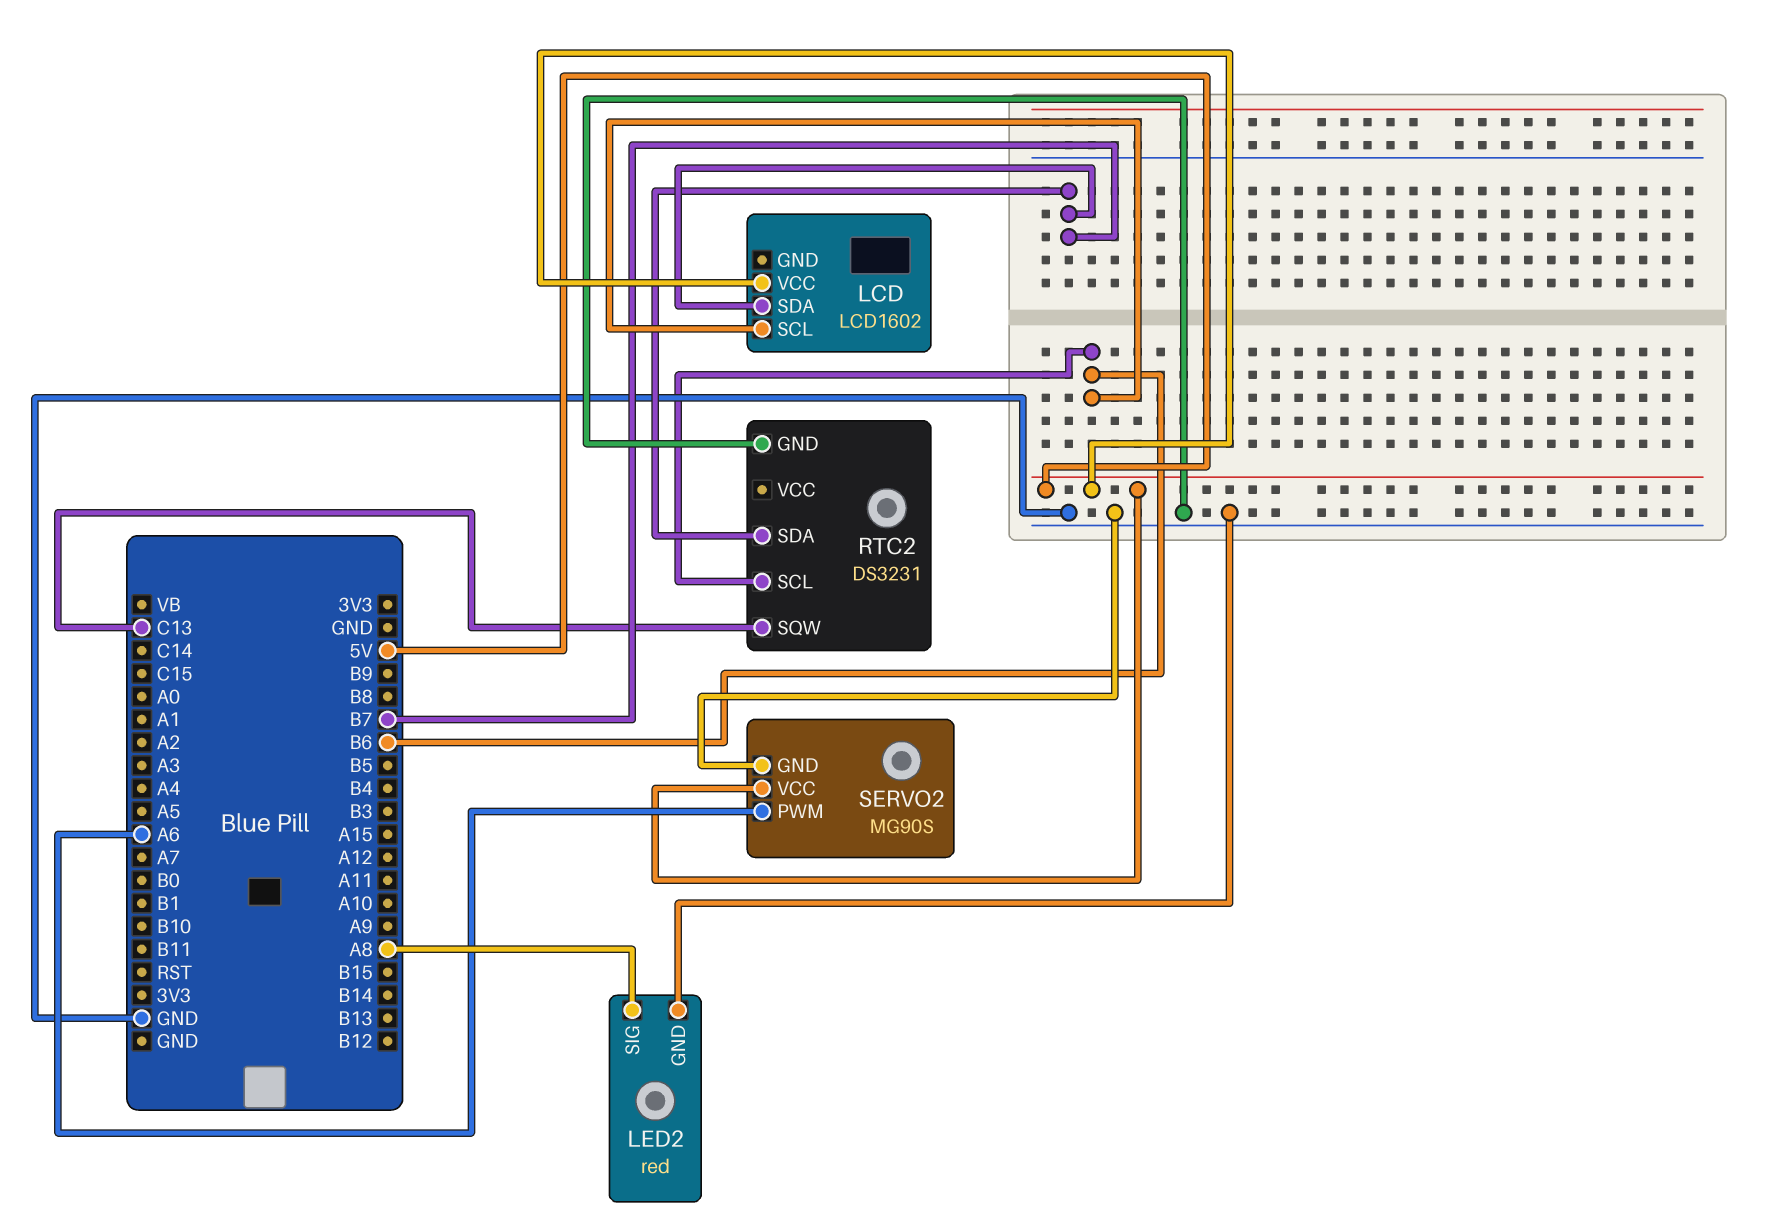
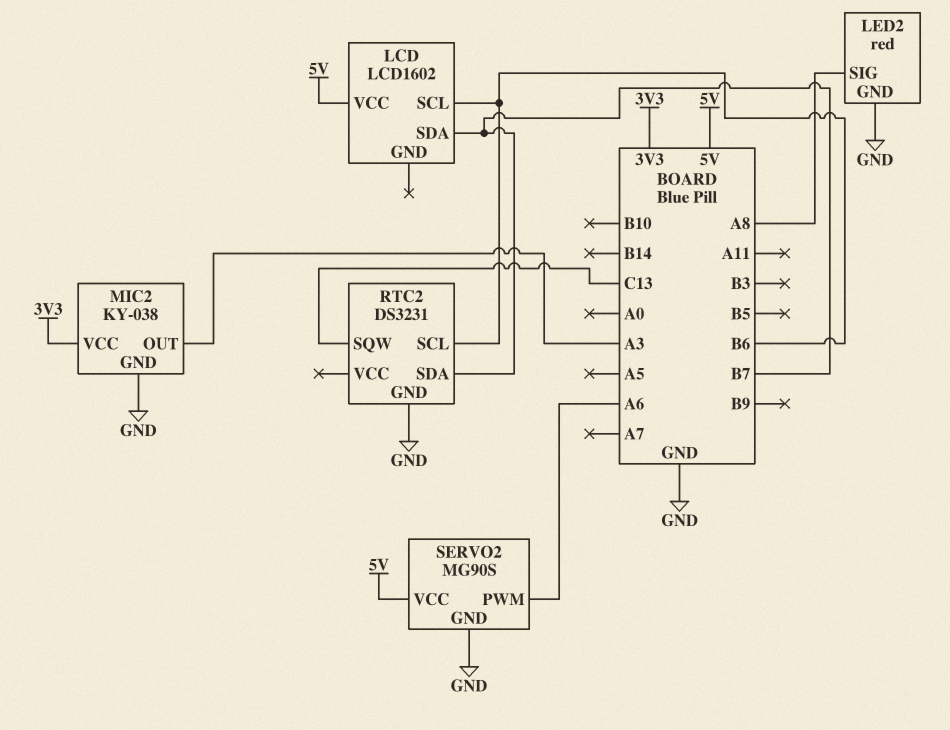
MIC2: none -> KY-038
MIC2 pin GND: none -> GND
MIC2 pin OUT: none -> A3
MIC2 pin VCC: none -> 3V3

